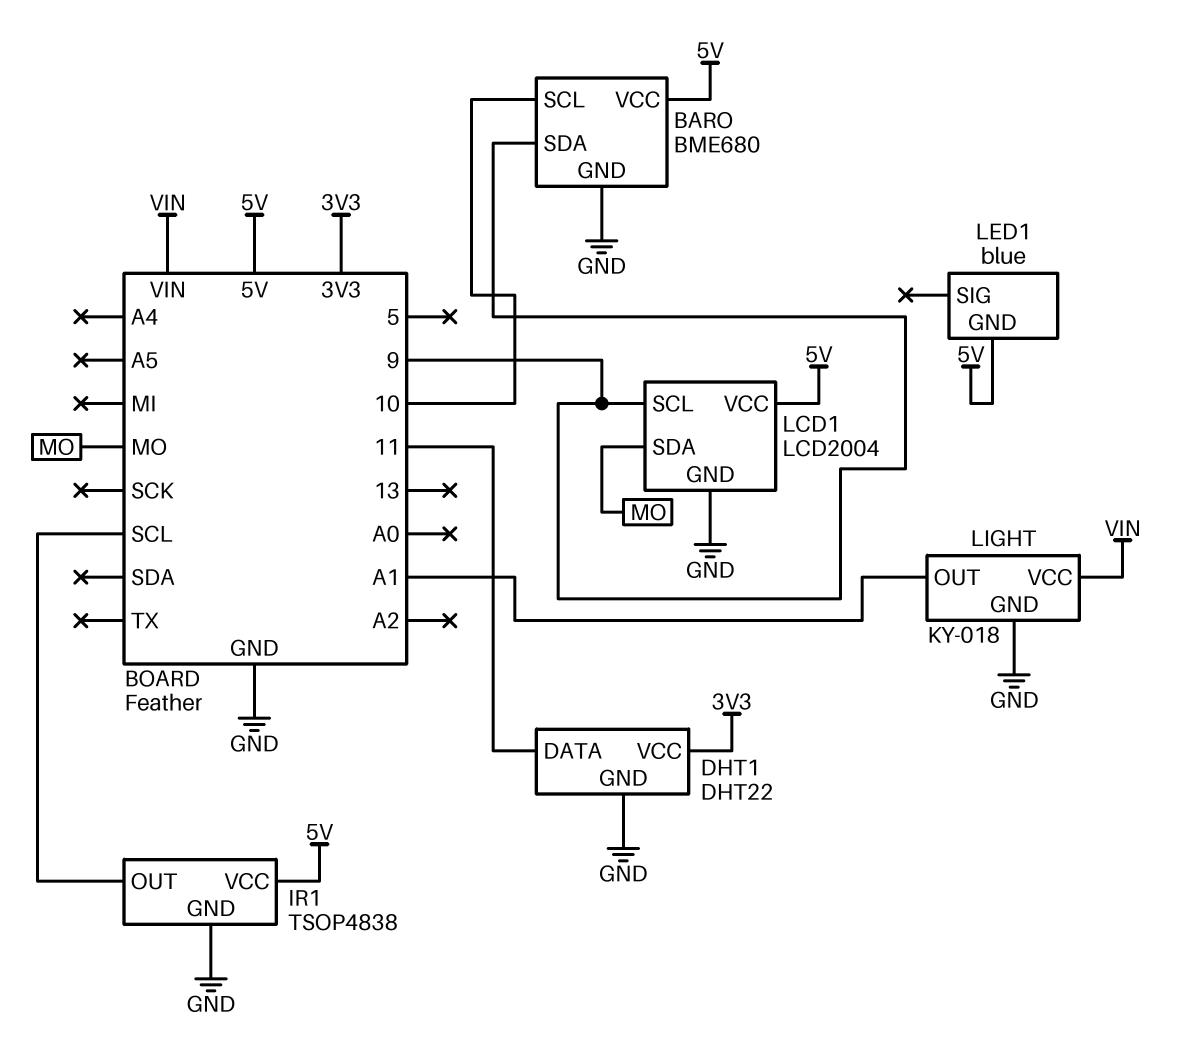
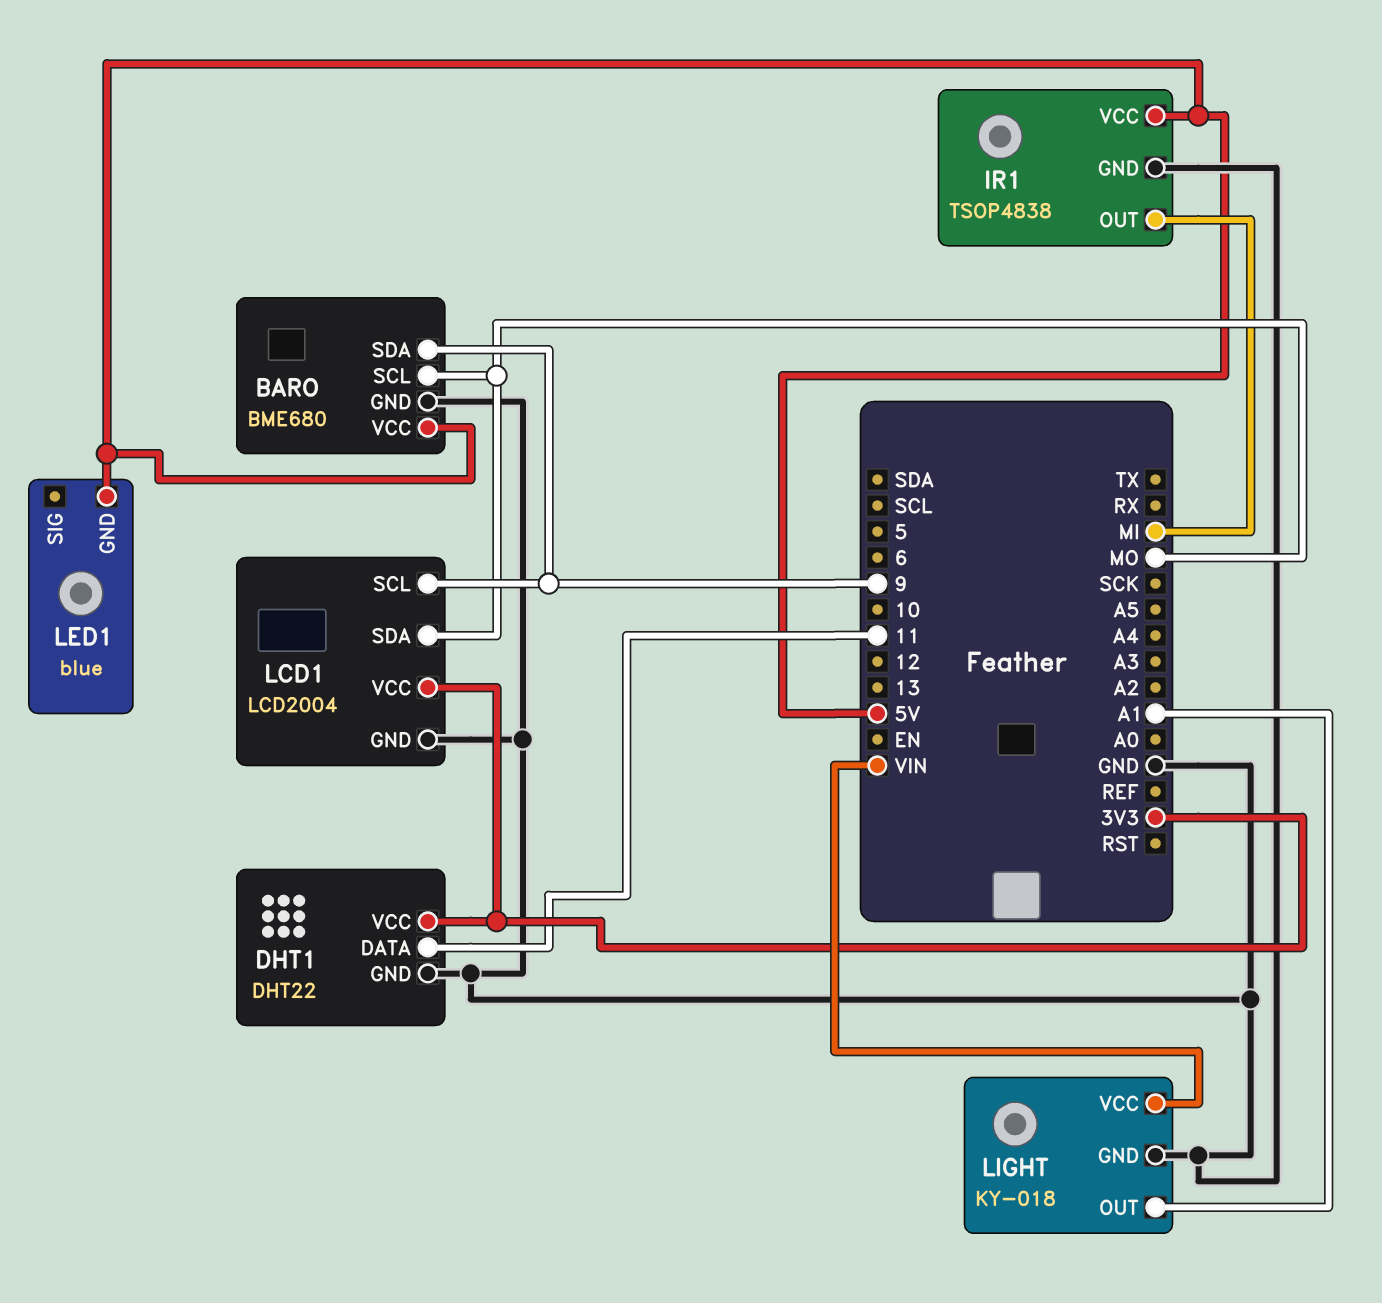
BARO pin SCL: 10 -> MO
IR1 pin OUT: SCL -> MI
LCD1 pin VCC: 5V -> 3V3

